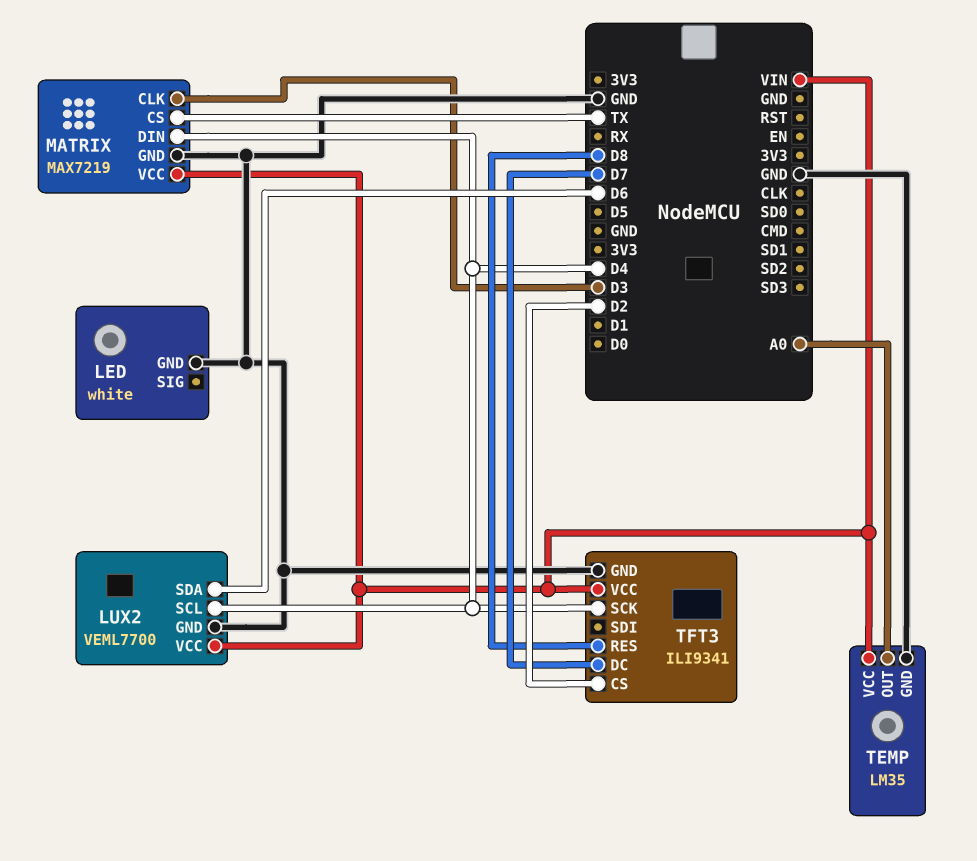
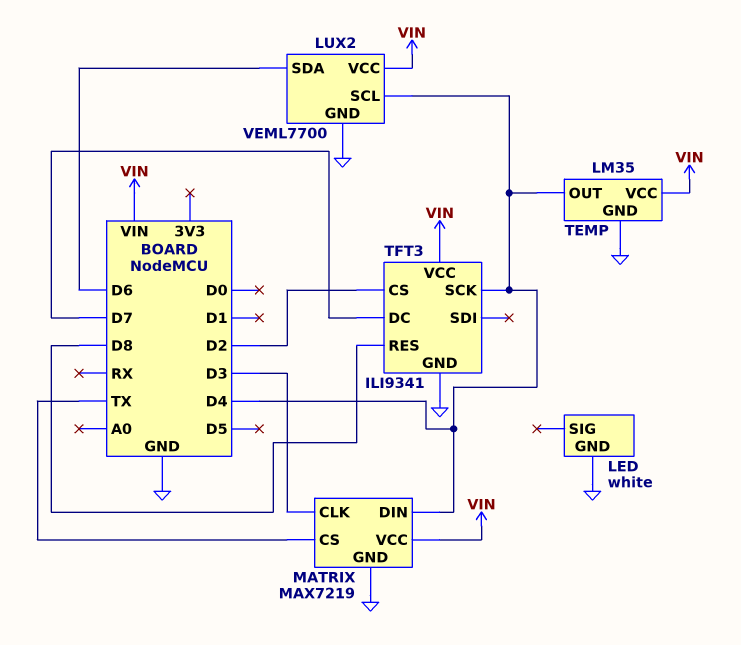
TEMP pin OUT: A0 -> D4

